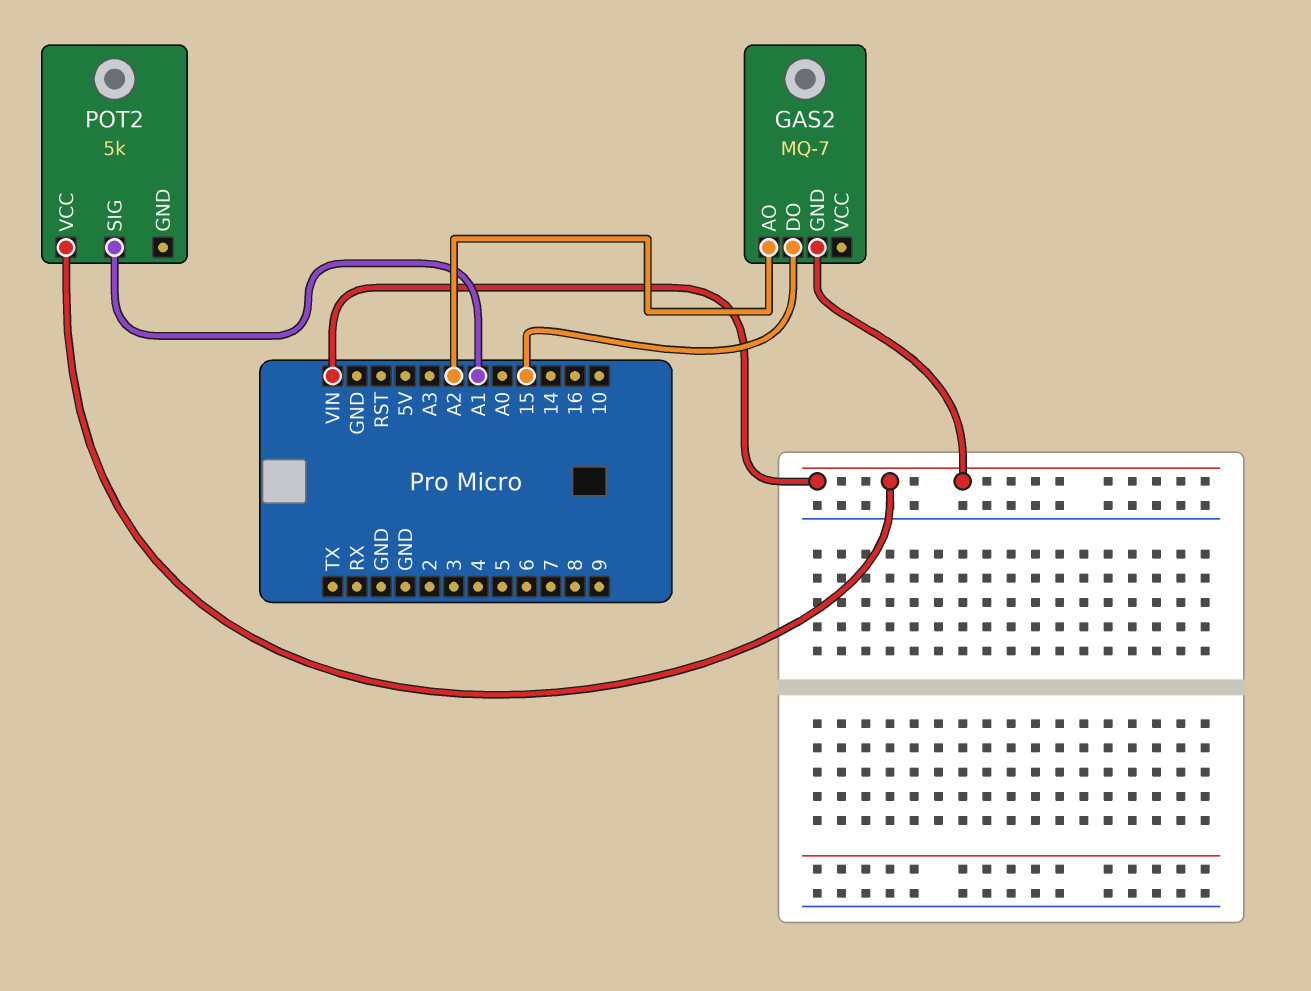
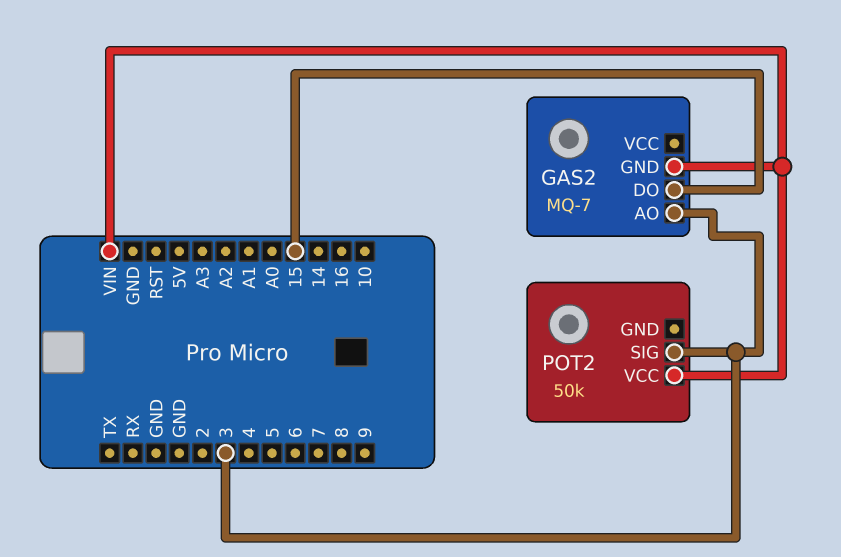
GAS2 pin AO: A2 -> 3
POT2: 5k -> 50k
POT2 pin SIG: A1 -> 3

